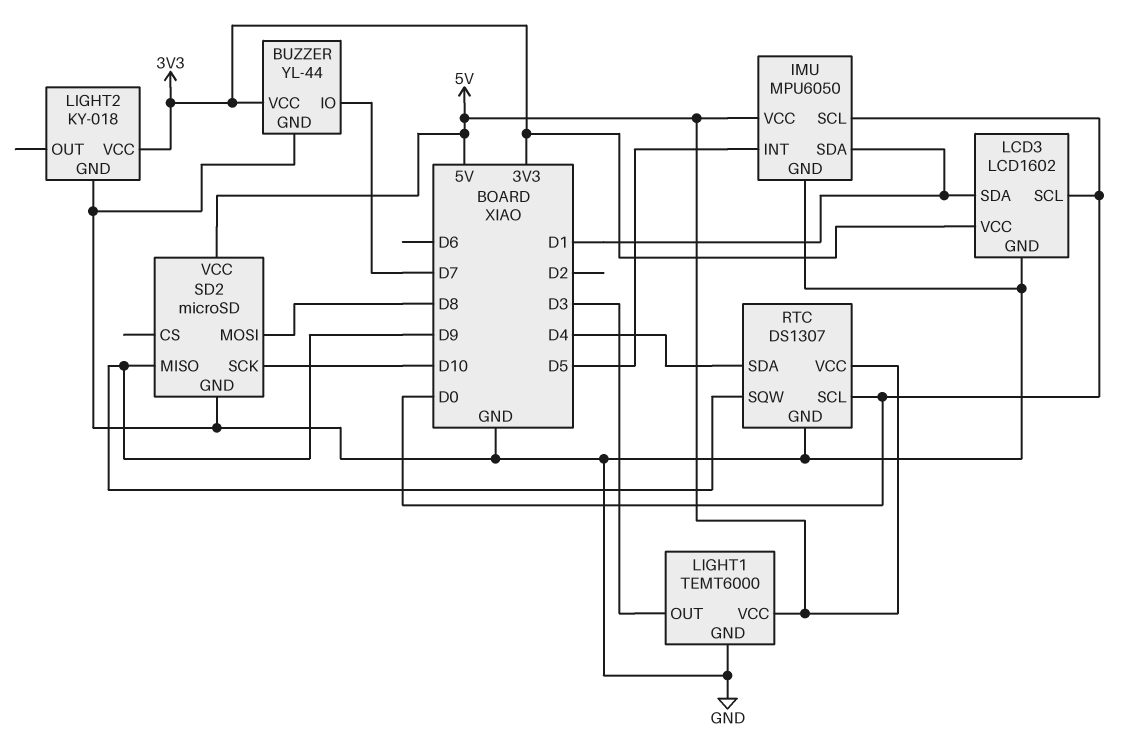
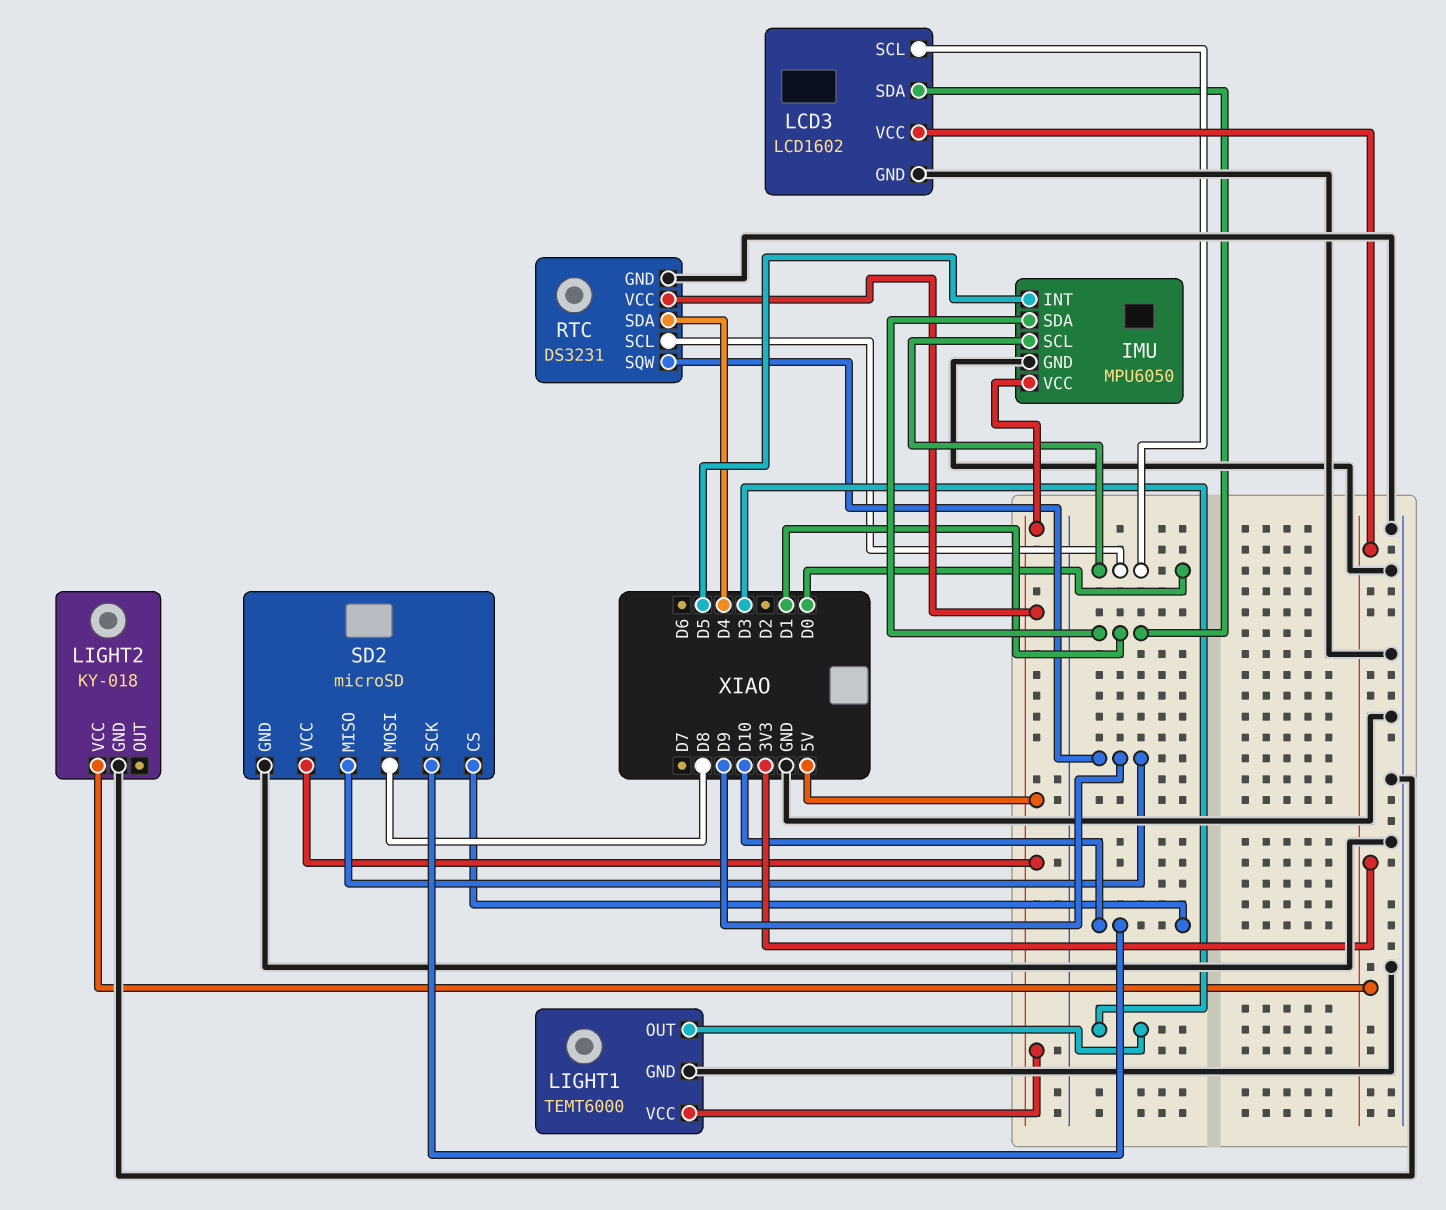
BUZZER: YL-44 -> none
BUZZER pin GND: GND -> none
BUZZER pin IO: D7 -> none
BUZZER pin VCC: 3V3 -> none
RTC: DS1307 -> DS3231
SD2 pin CS: none -> D10

